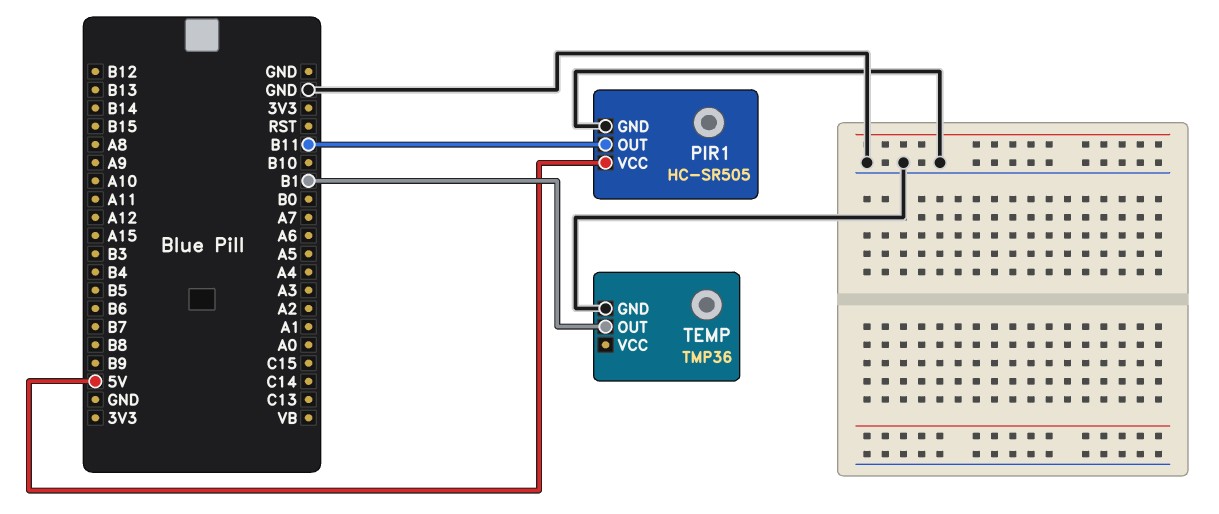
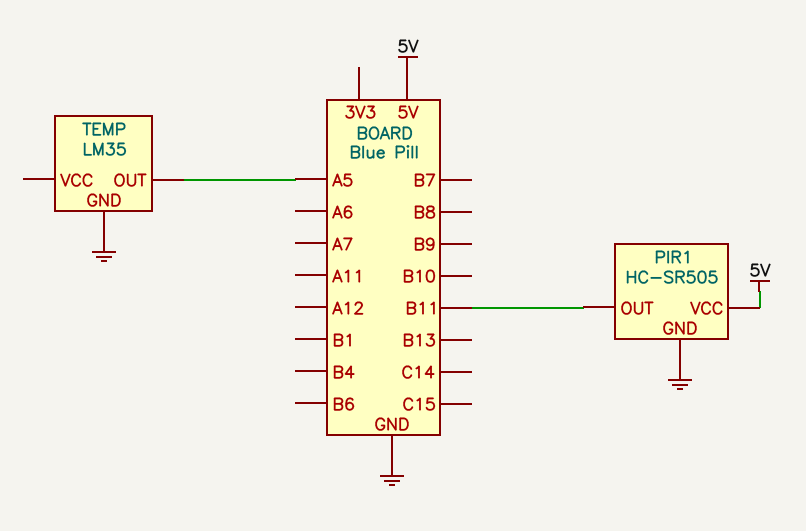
TEMP: TMP36 -> LM35
TEMP pin OUT: B1 -> A5

